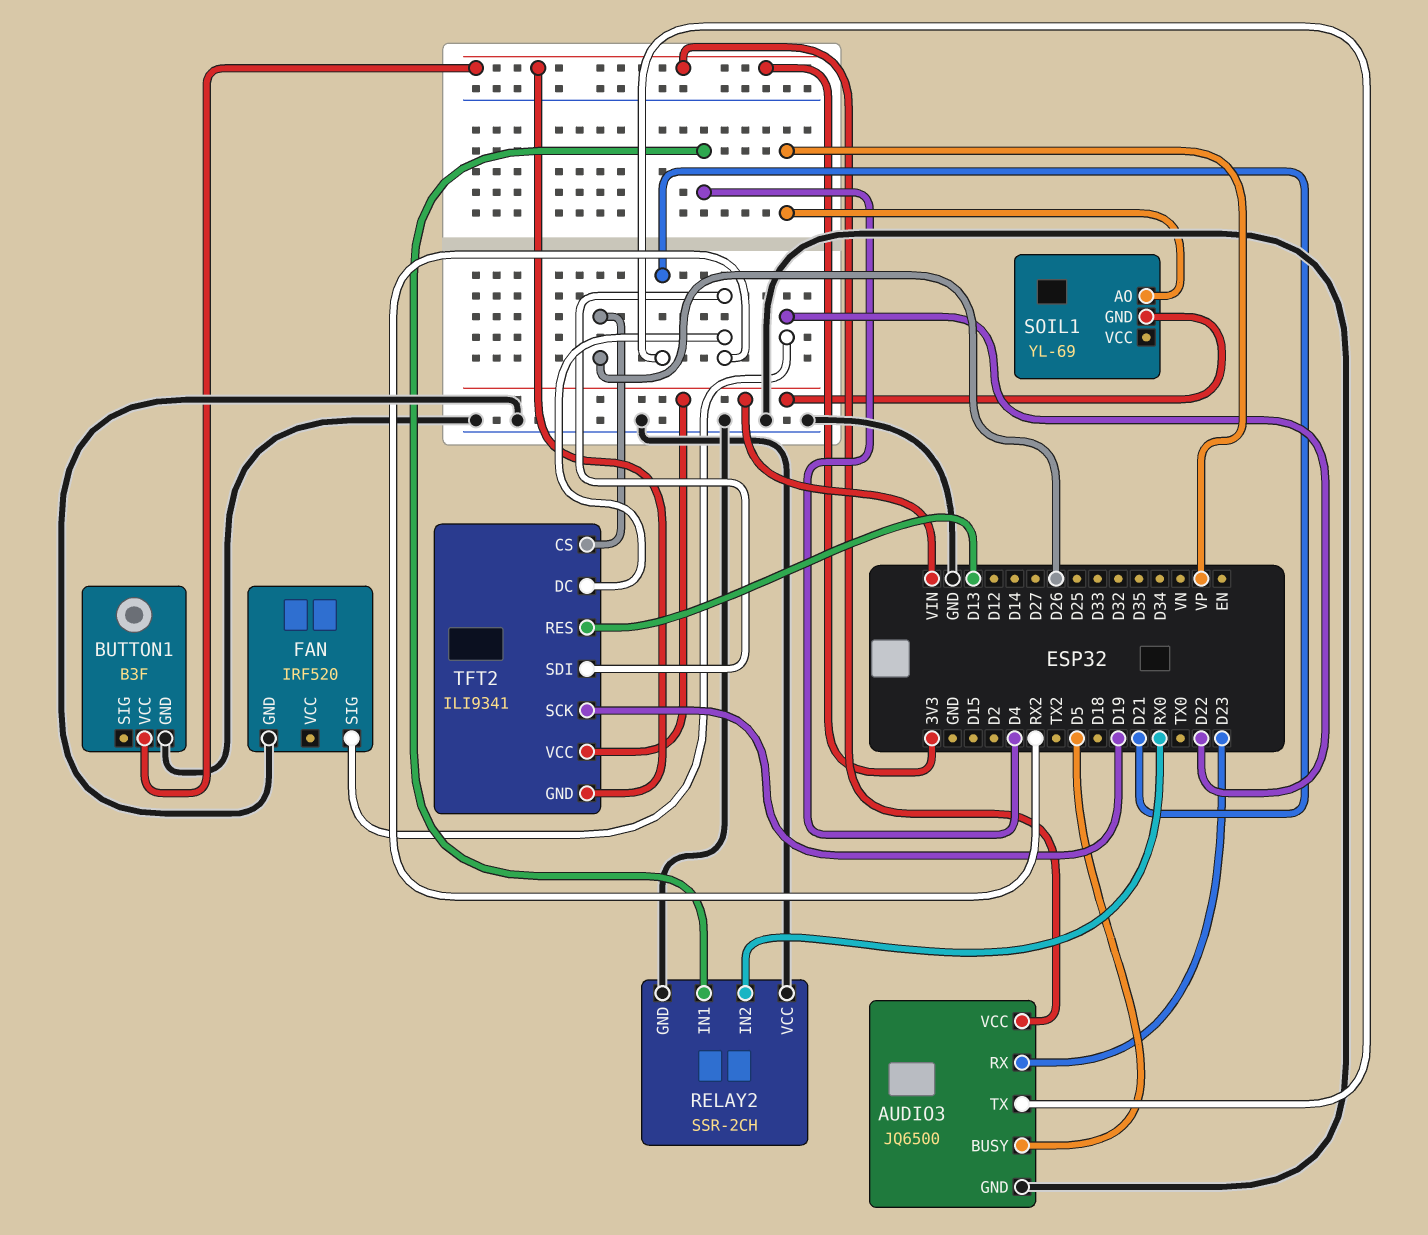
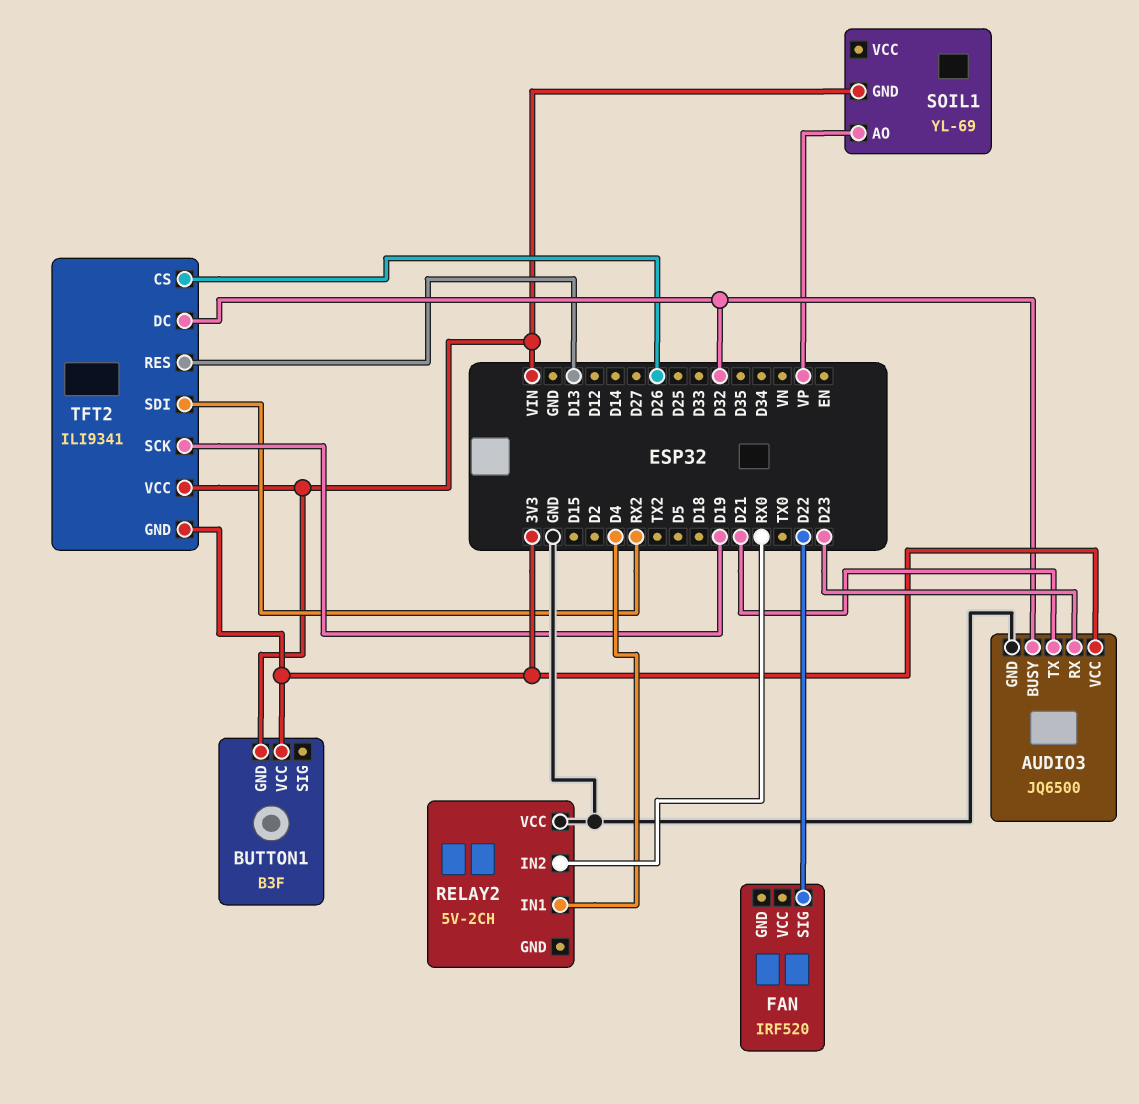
AUDIO3 pin BUSY: D5 -> D32
BUTTON1 pin GND: GND -> VIN
FAN pin GND: GND -> none
RELAY2: SSR-2CH -> 5V-2CH
RELAY2 pin GND: GND -> none
TFT2 pin DC: RX2 -> D32

